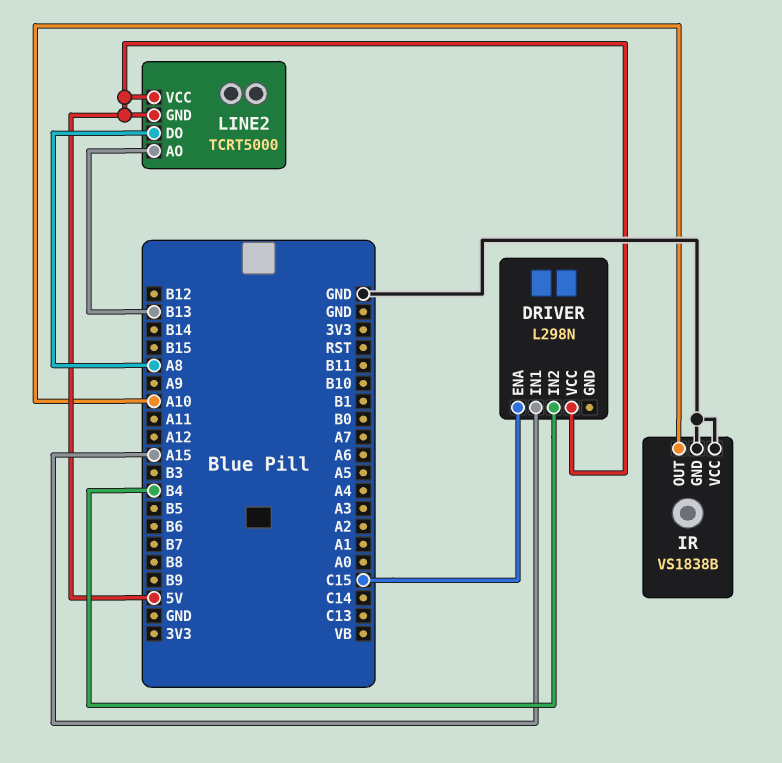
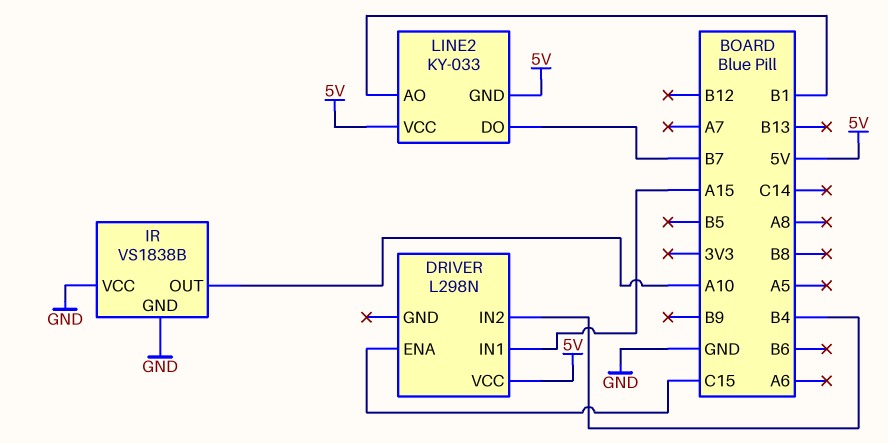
LINE2: TCRT5000 -> KY-033
LINE2 pin AO: B13 -> B1
LINE2 pin DO: A8 -> B7

